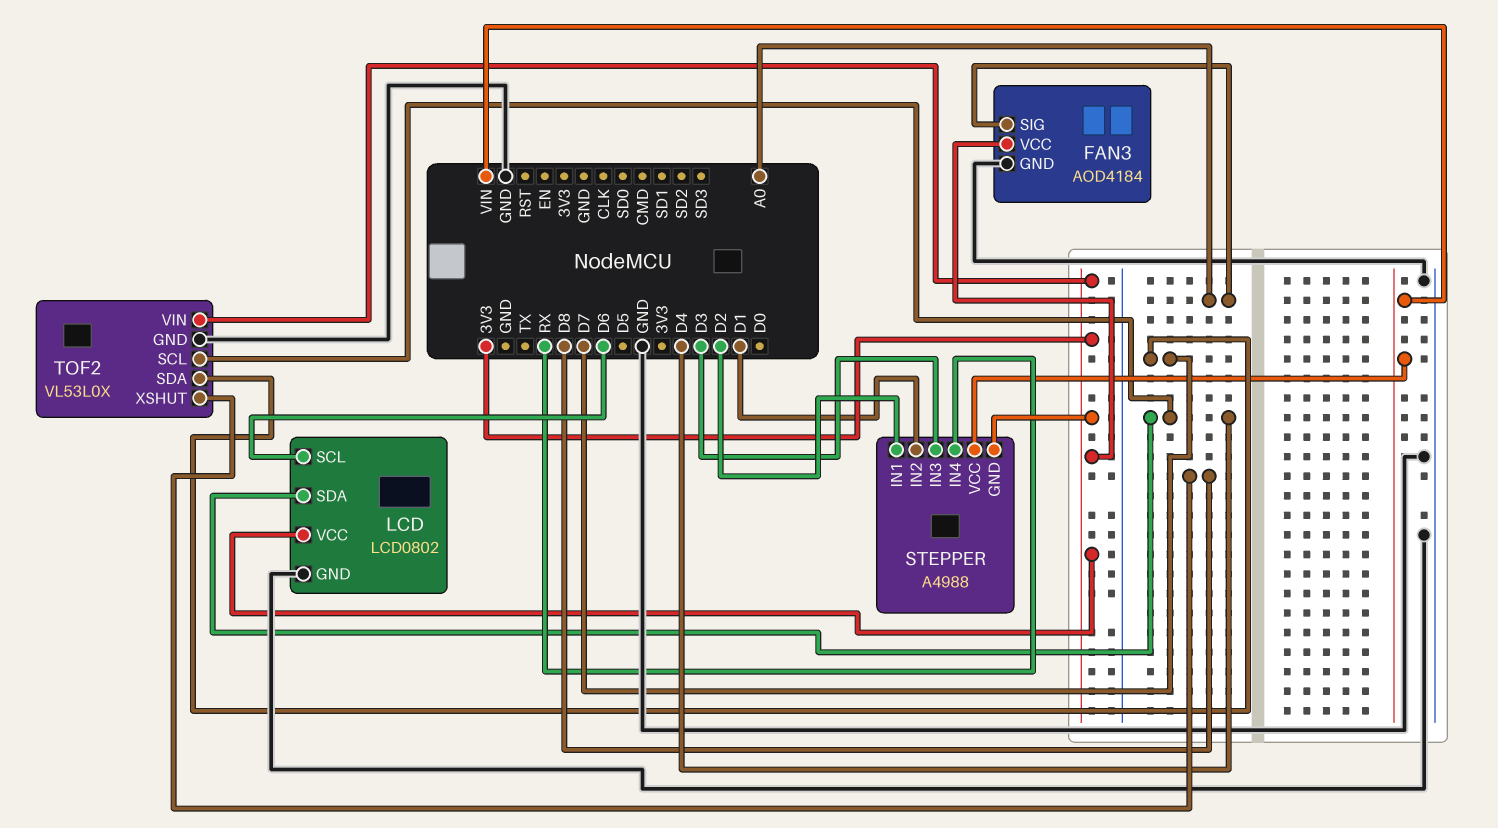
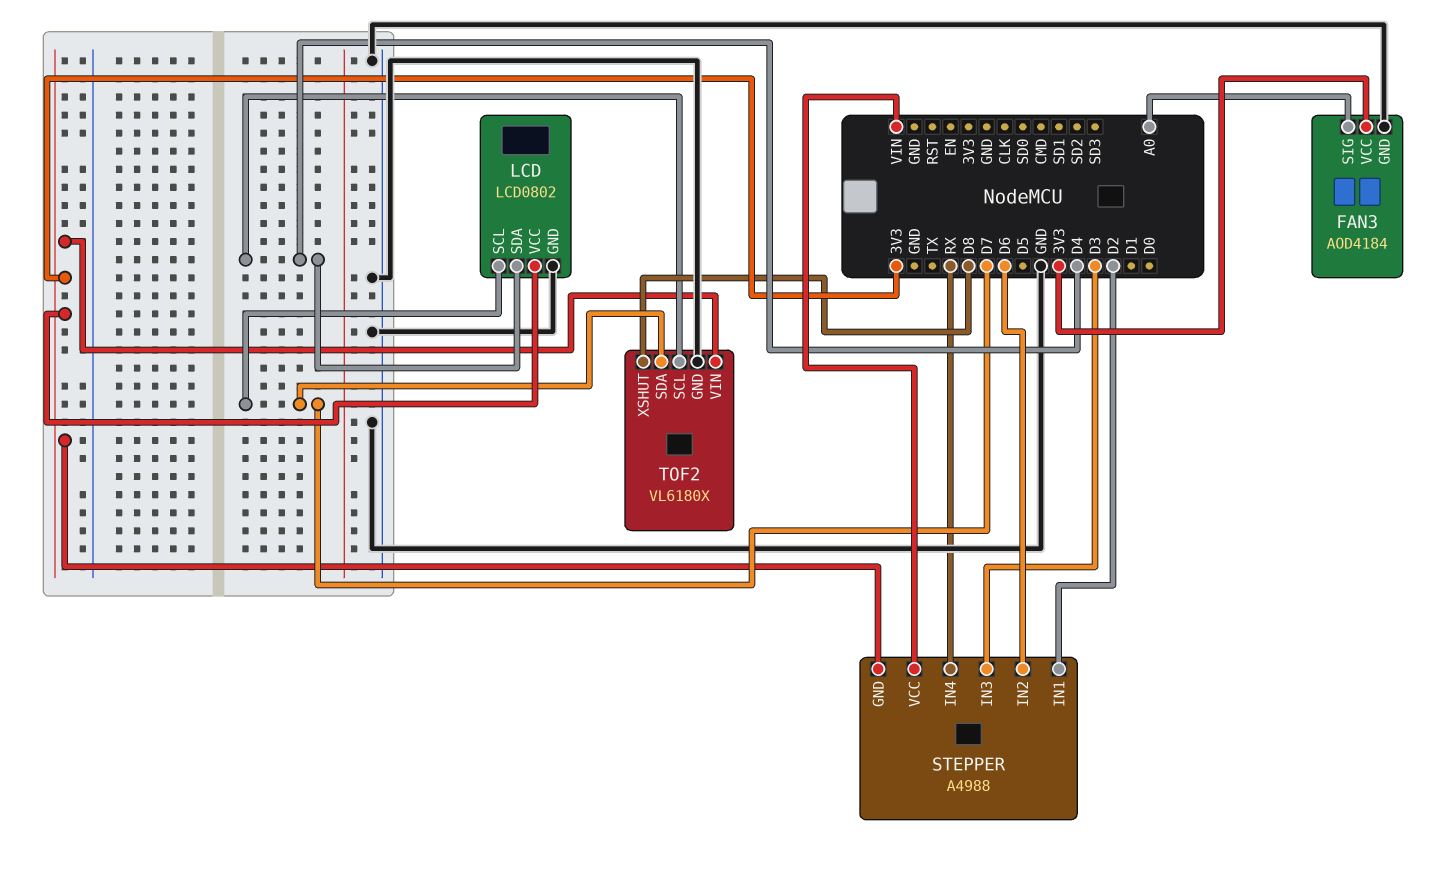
LCD pin SCL: D6 -> D7
STEPPER pin IN2: D1 -> D6
TOF2: VL53L0X -> VL6180X

